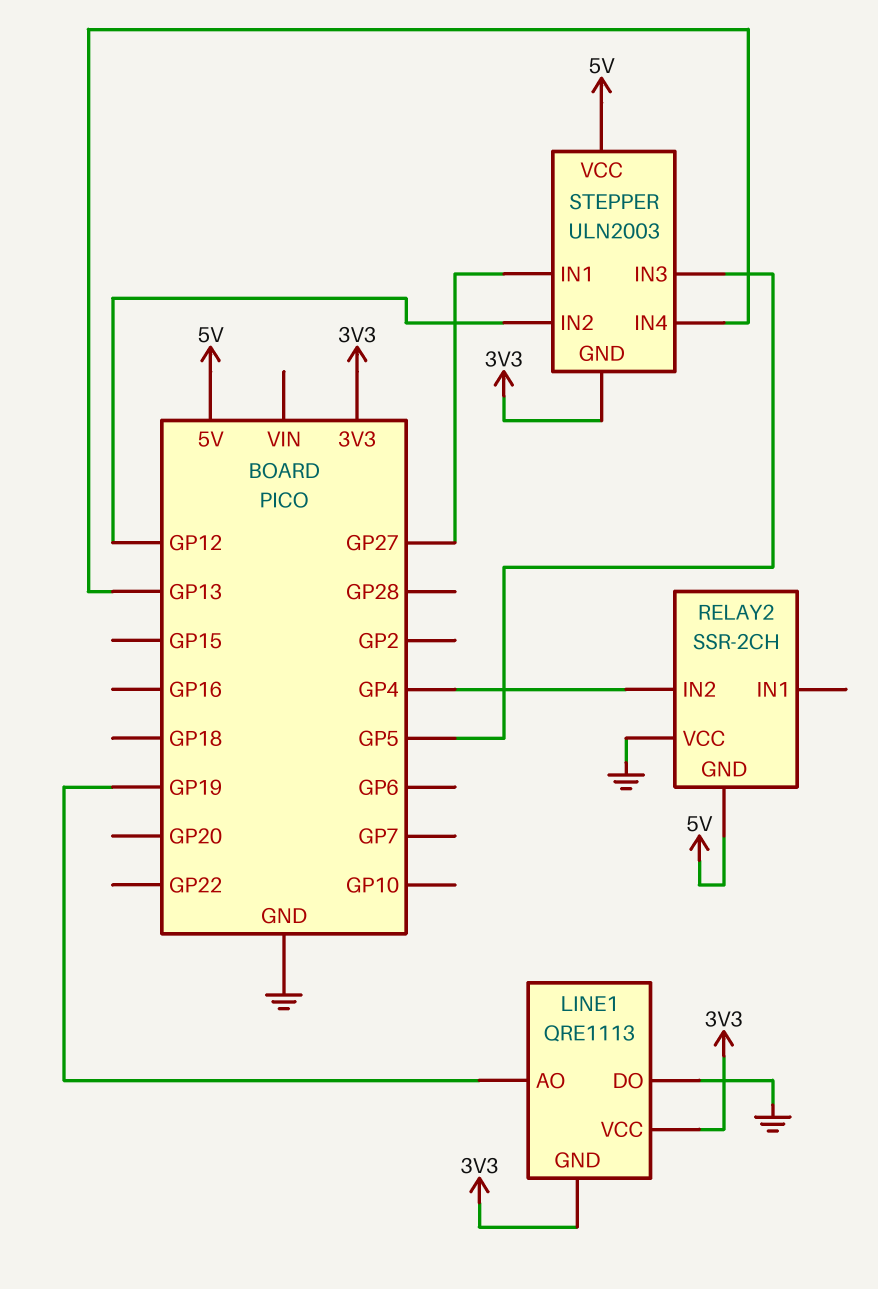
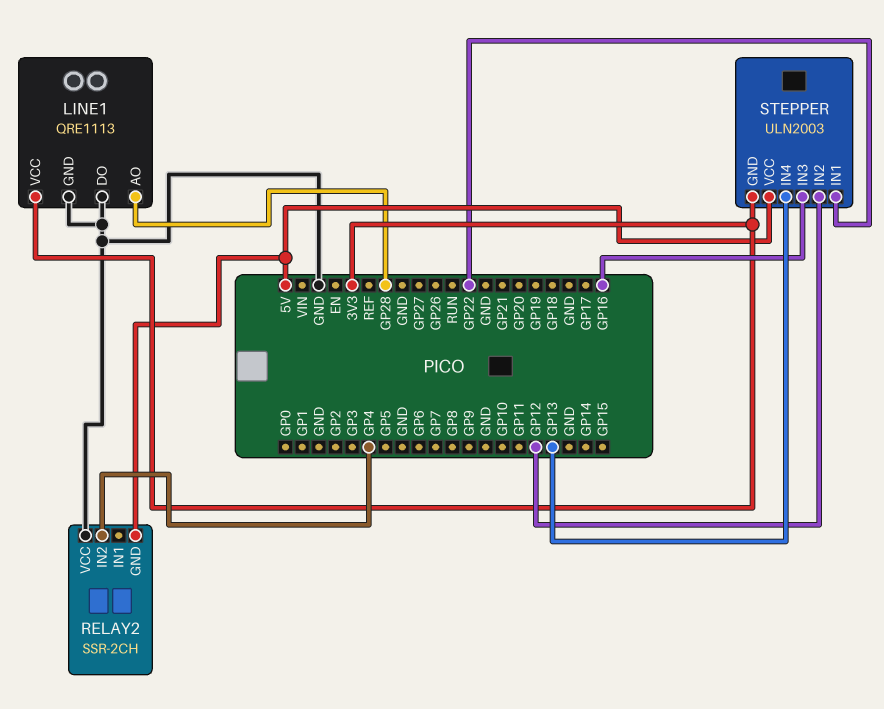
LINE1 pin AO: GP19 -> GP28
LINE1 pin GND: 3V3 -> GND
STEPPER pin IN1: GP27 -> GP22
STEPPER pin IN3: GP5 -> GP16

